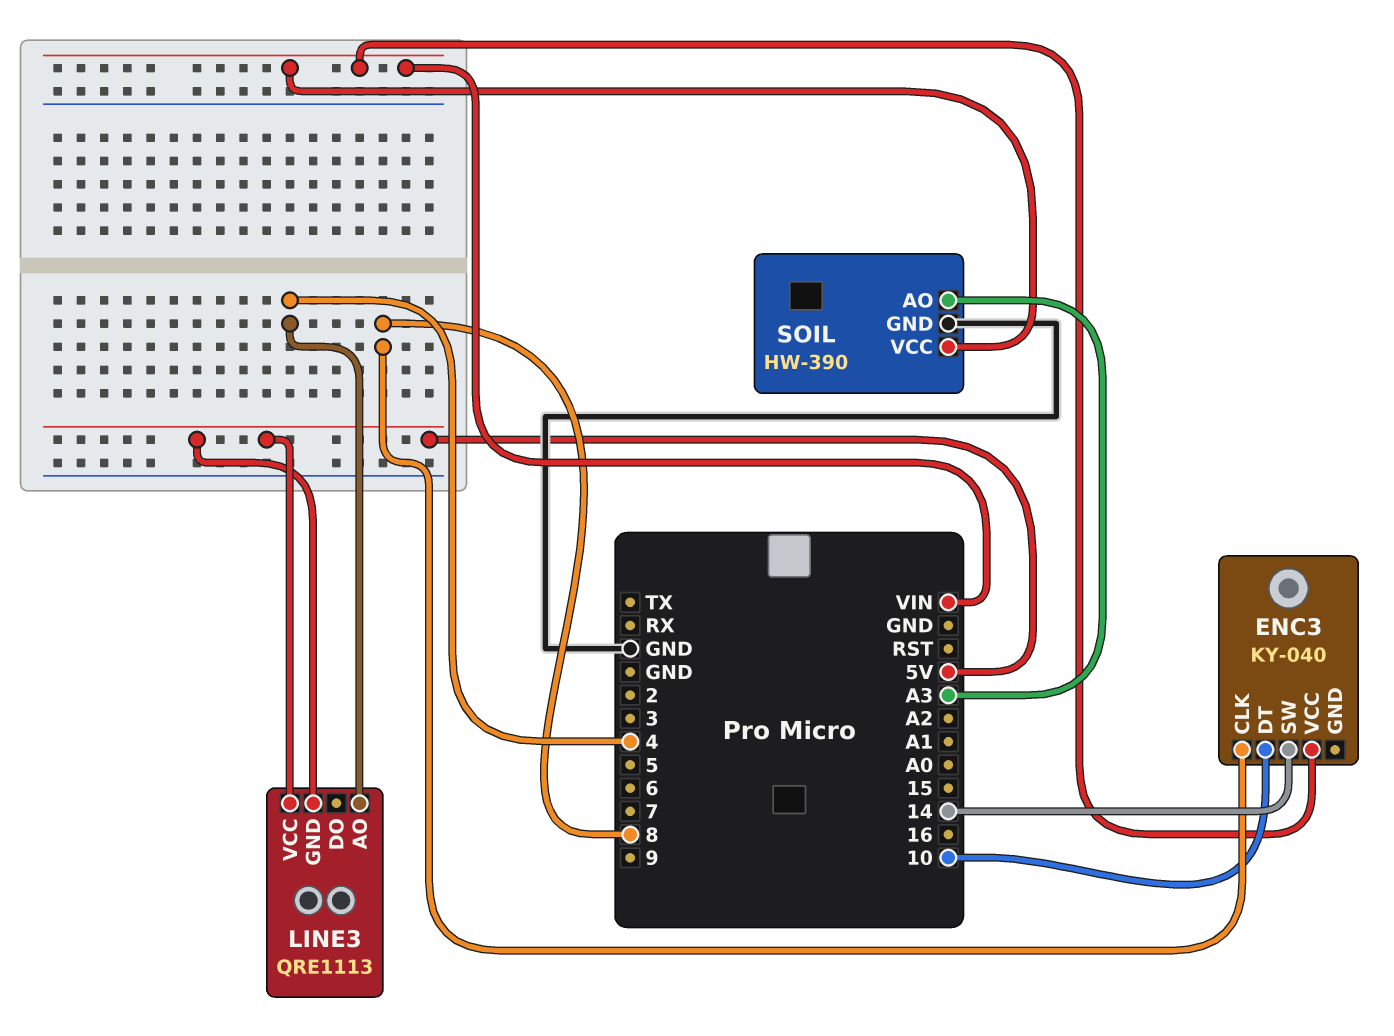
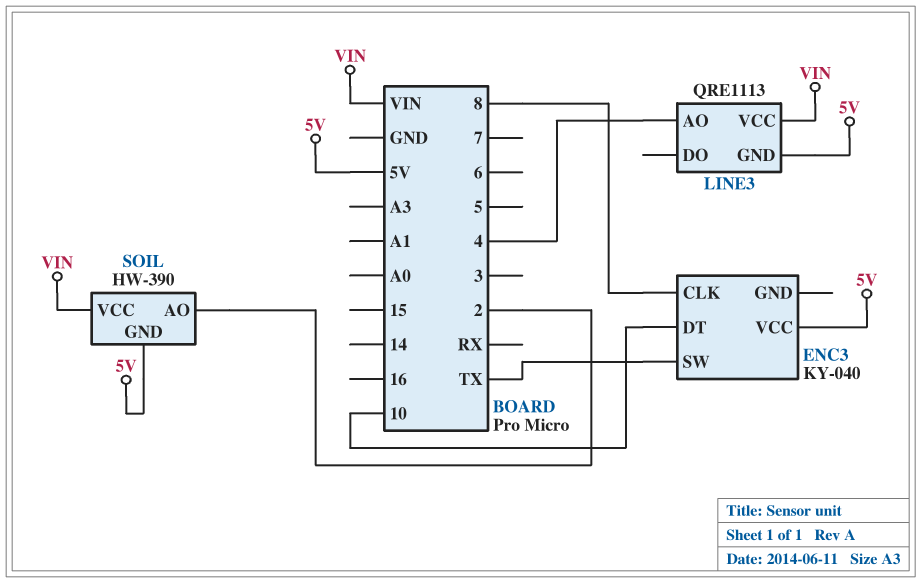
ENC3 pin SW: 14 -> TX
ENC3 pin VCC: VIN -> 5V
LINE3 pin VCC: 5V -> VIN
SOIL pin AO: A3 -> 2
SOIL pin GND: GND -> 5V

